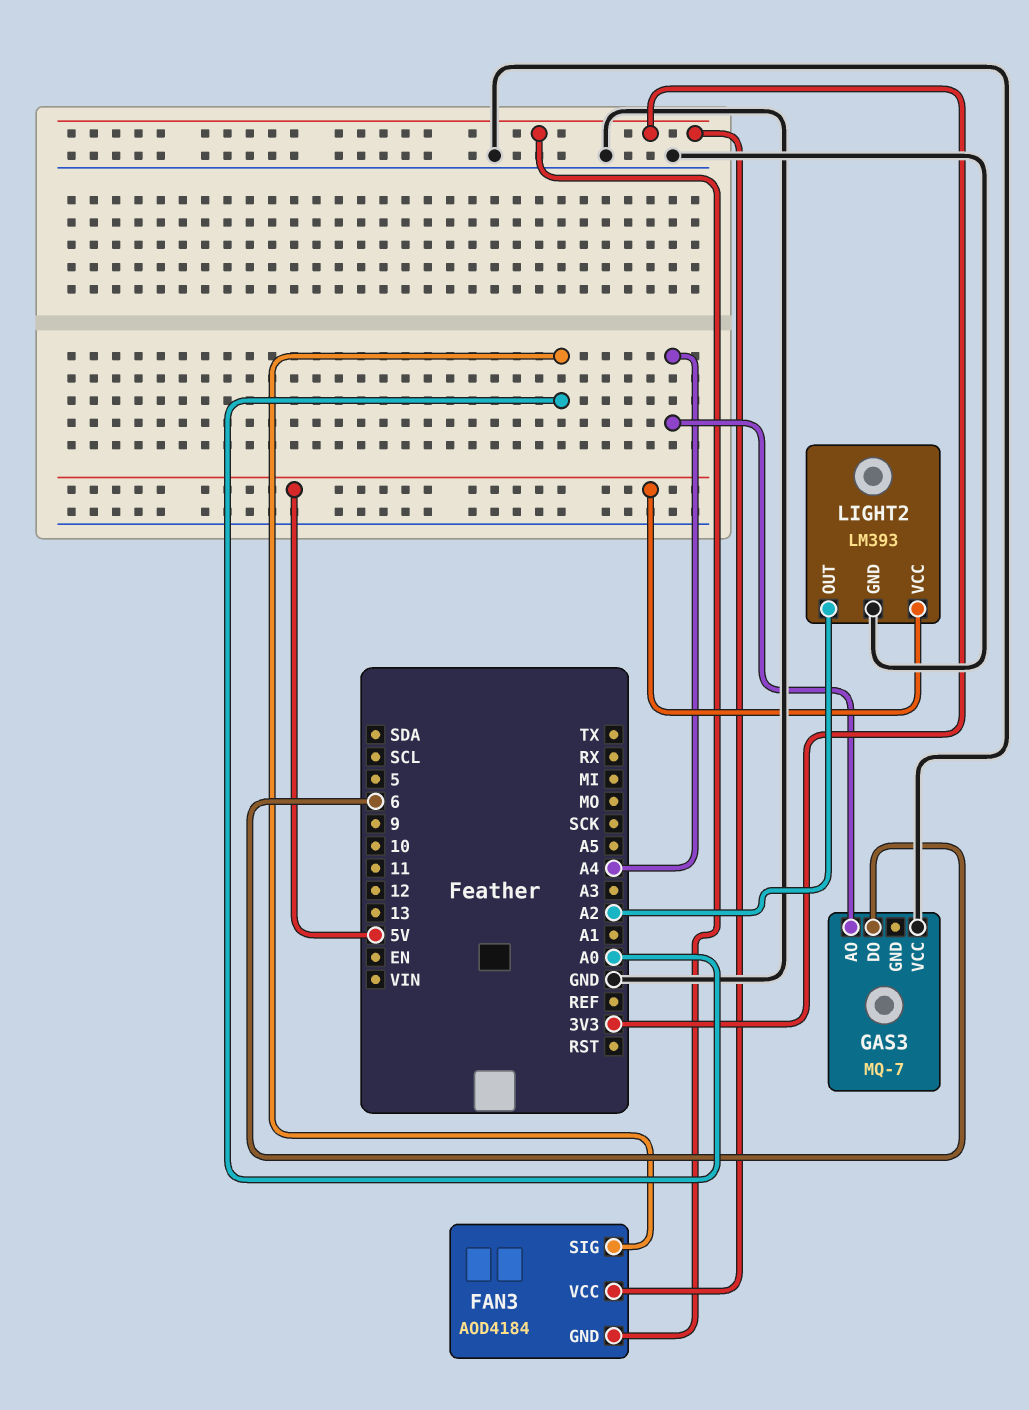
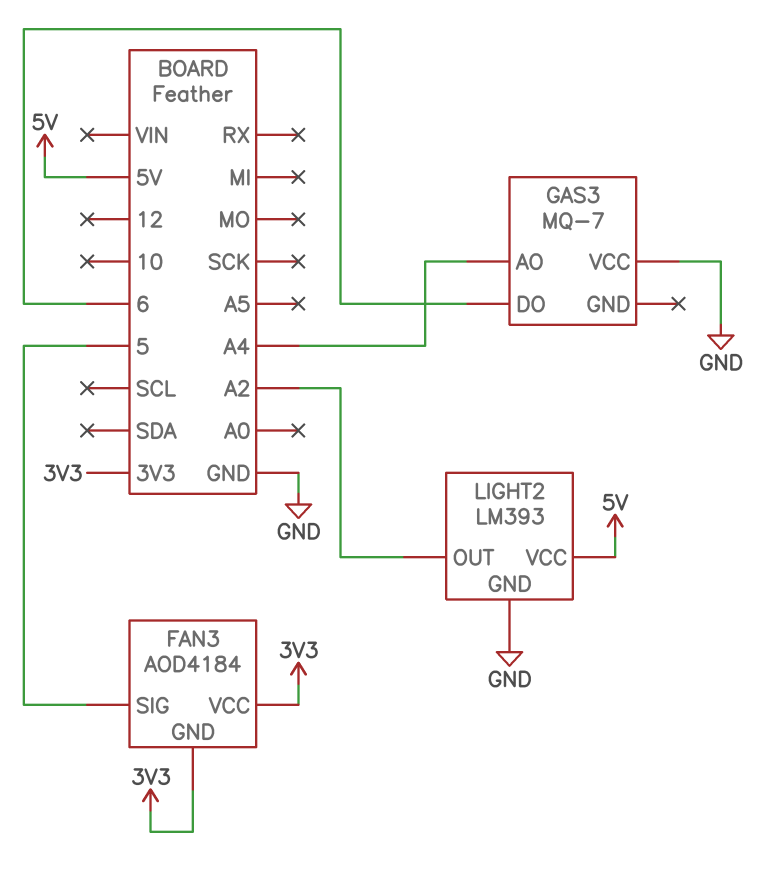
FAN3 pin SIG: A0 -> 5

